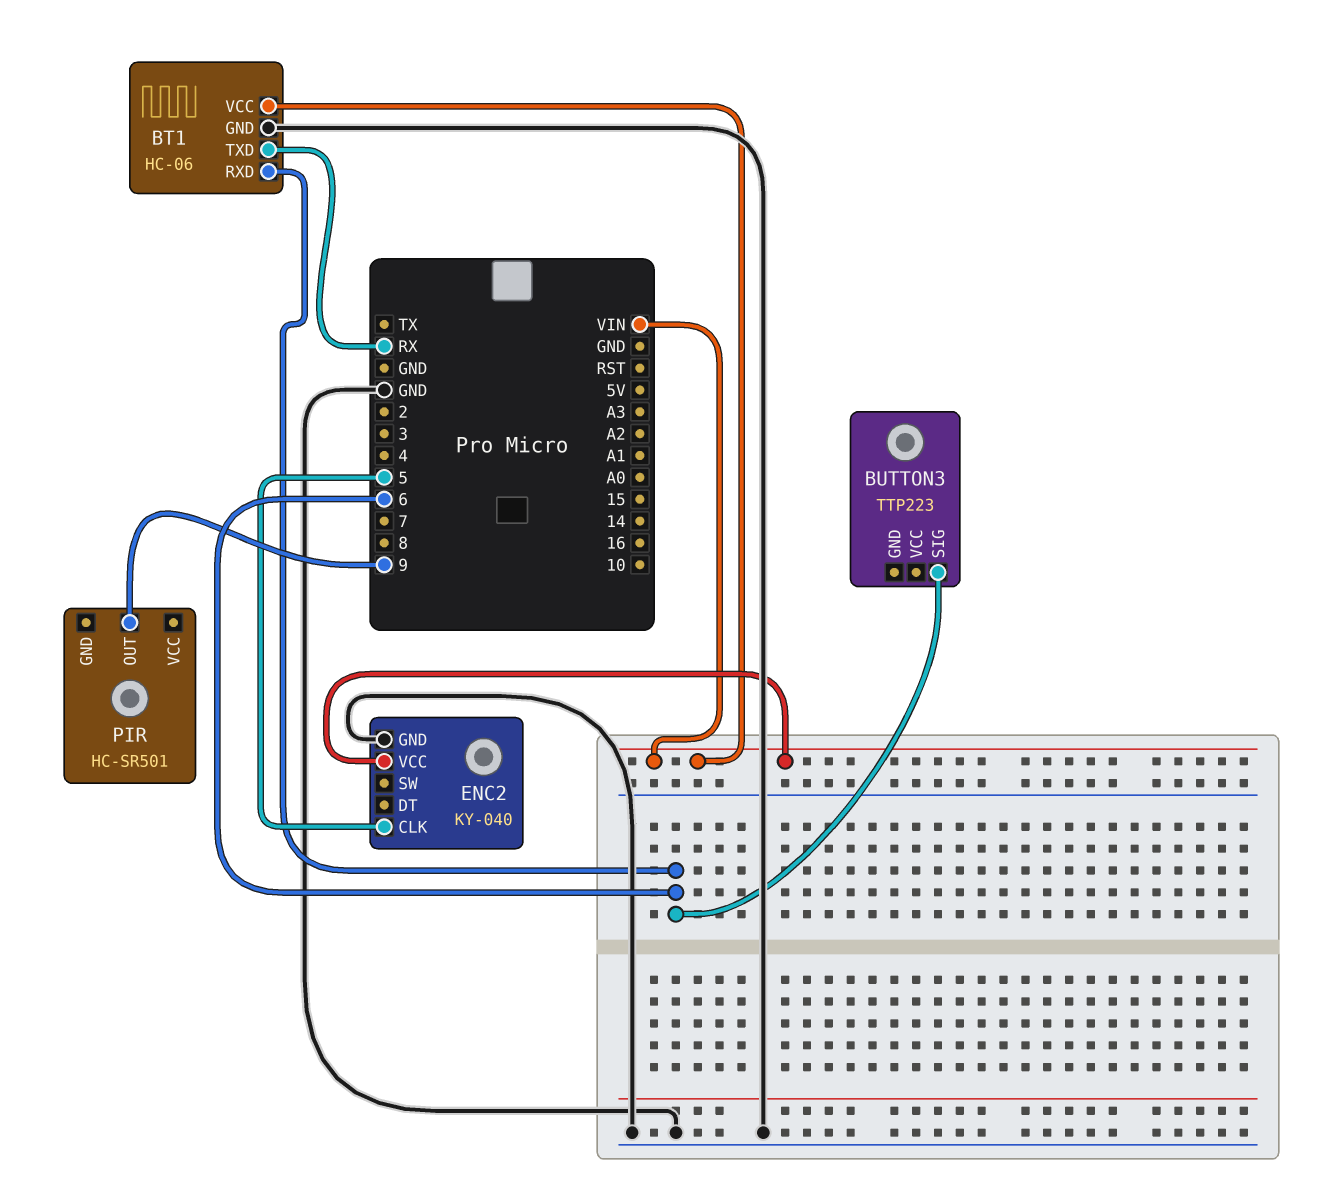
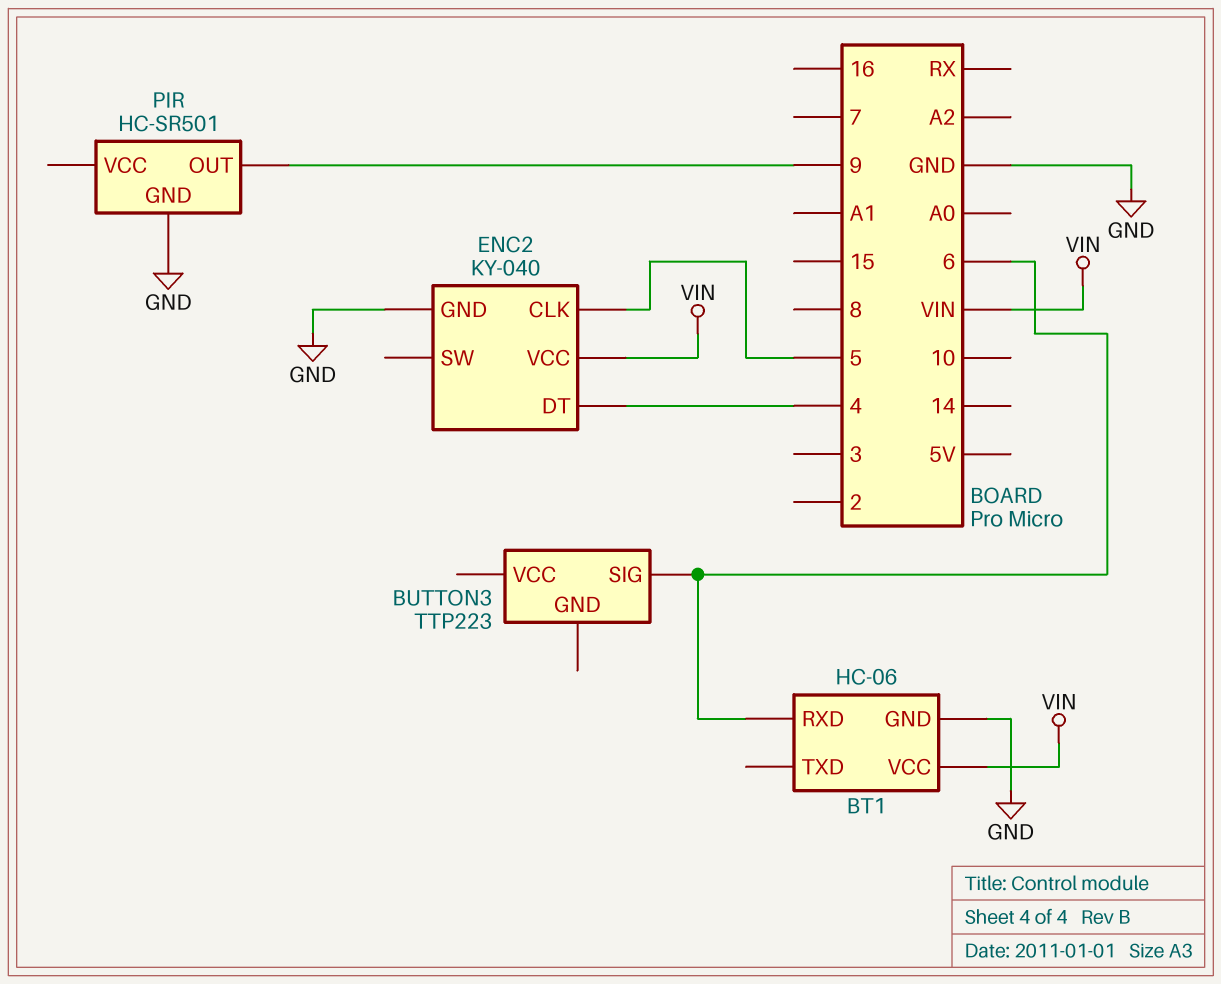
BT1 pin TXD: RX -> none
ENC2 pin DT: none -> 4
PIR pin GND: none -> GND

